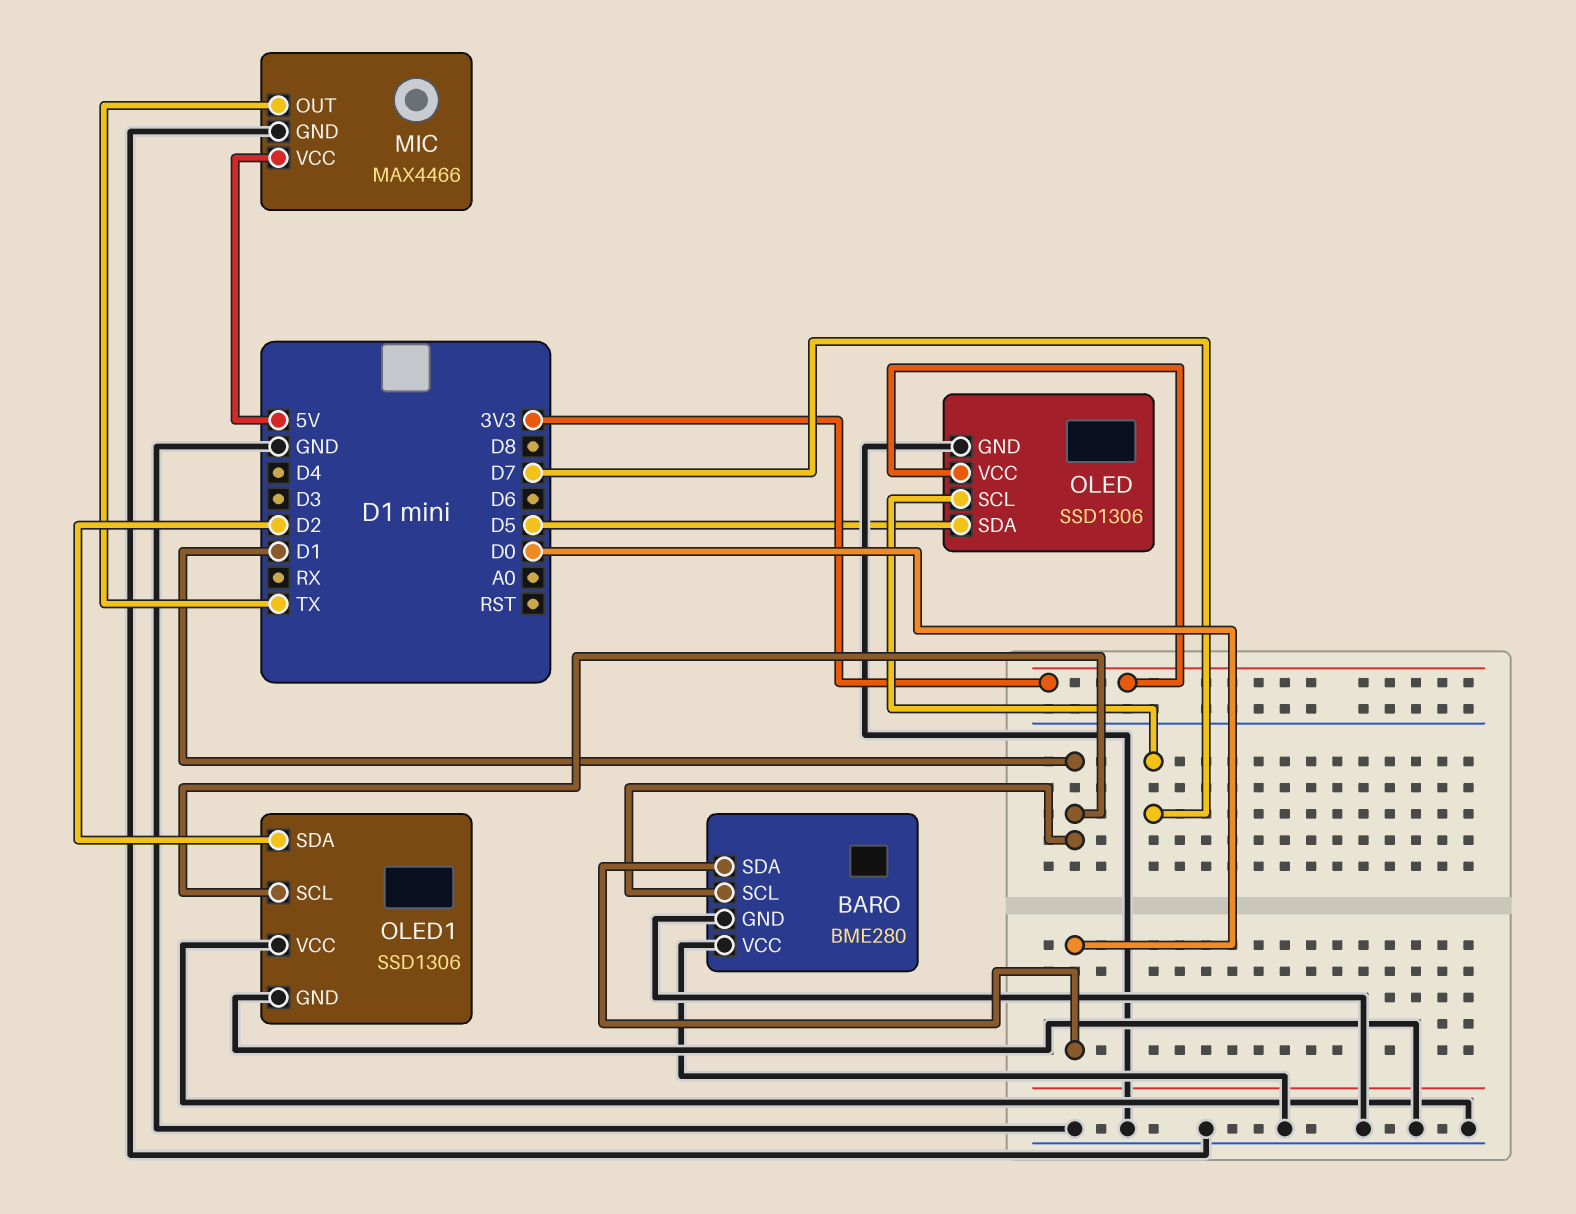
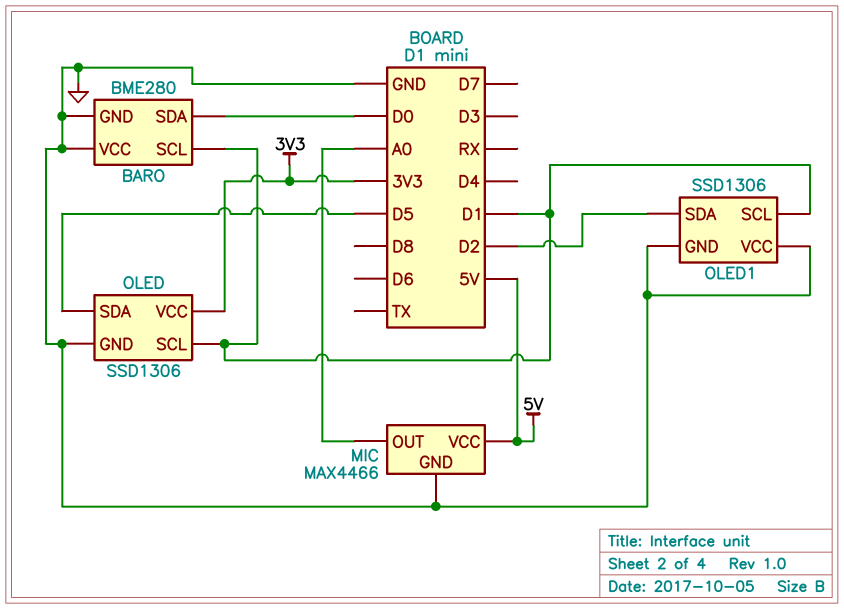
MIC pin OUT: TX -> A0
OLED pin SCL: D7 -> D1

